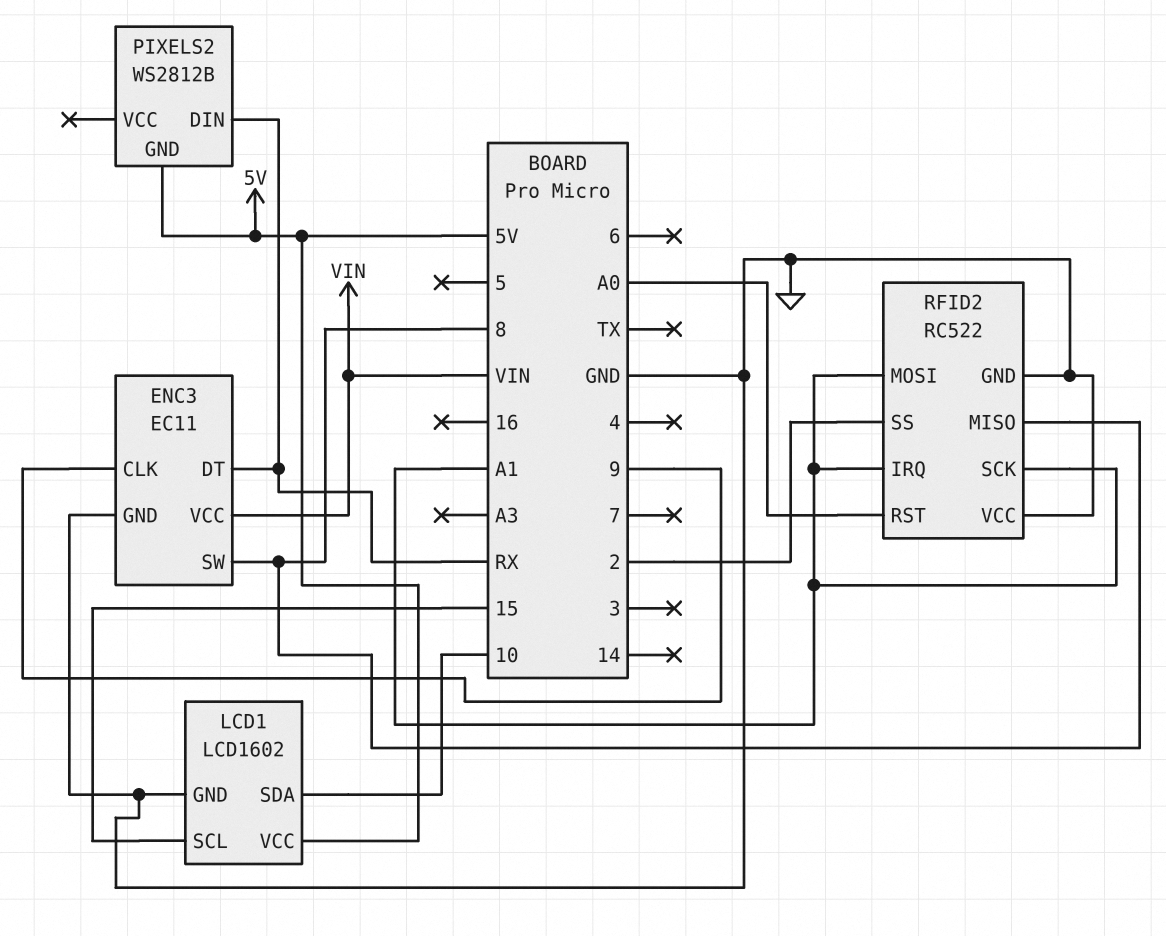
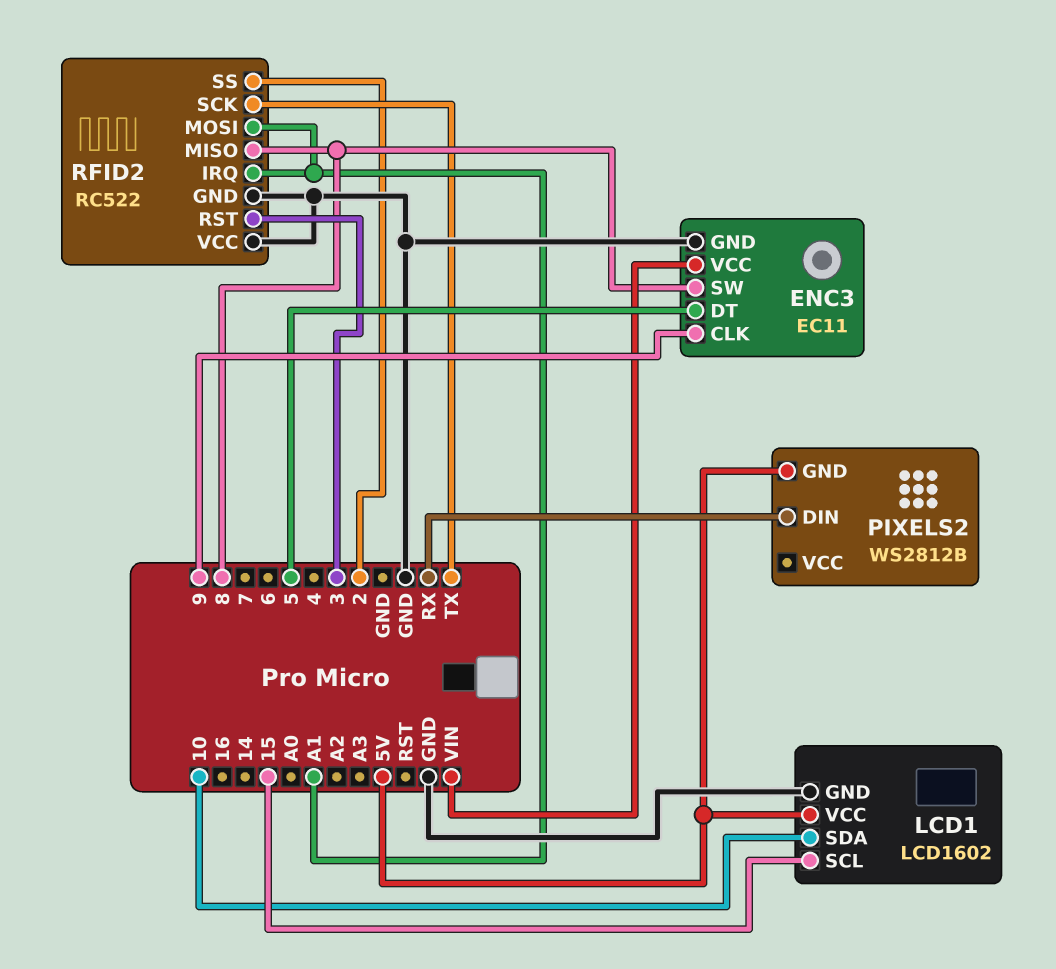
ENC3 pin DT: RX -> 5
RFID2 pin RST: A0 -> 3
RFID2 pin SCK: A1 -> TX

